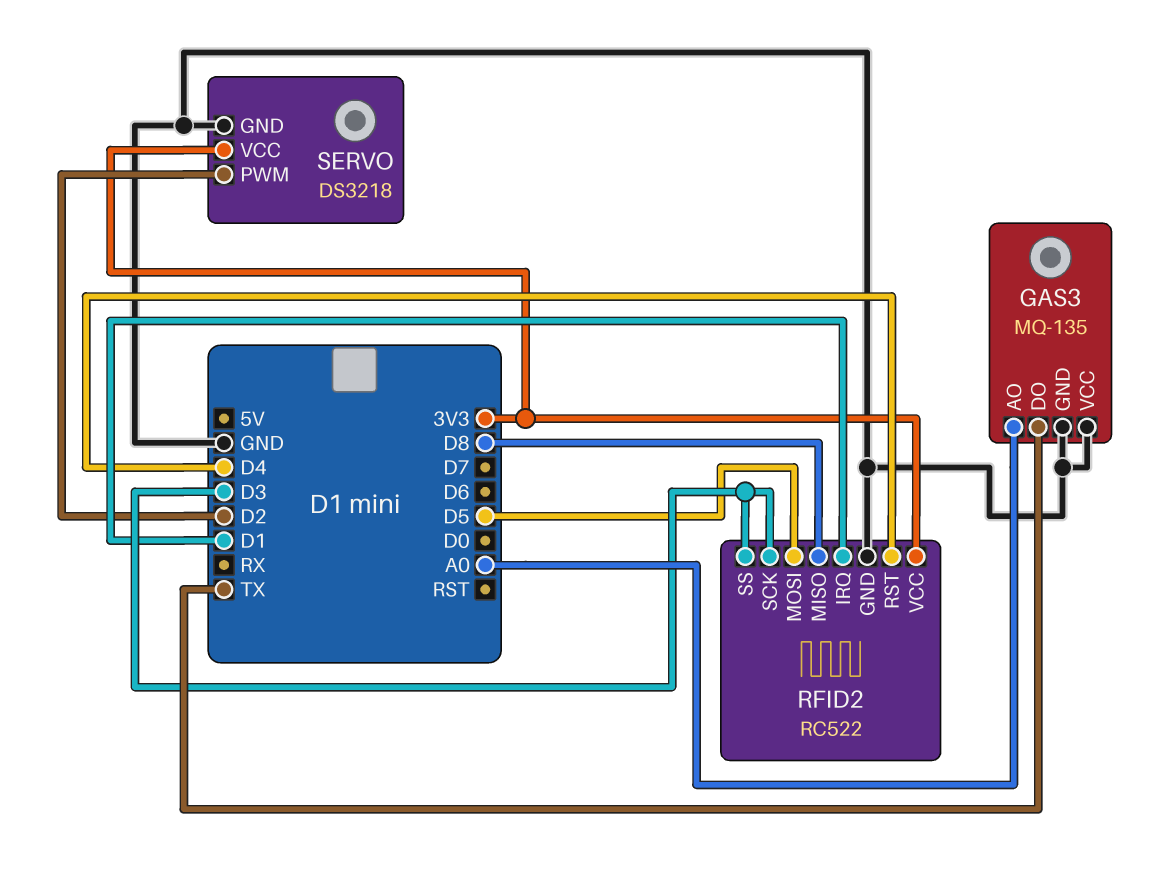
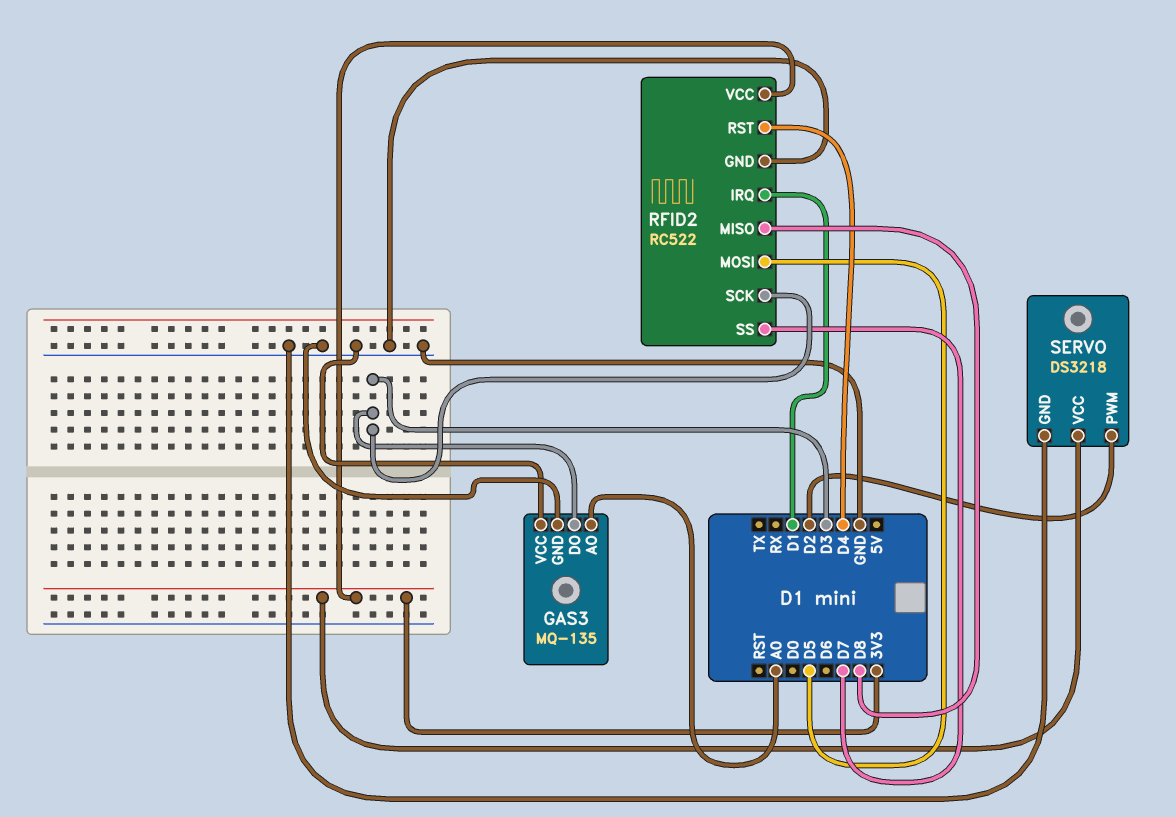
GAS3 pin DO: TX -> D3
RFID2 pin SS: D3 -> D7

